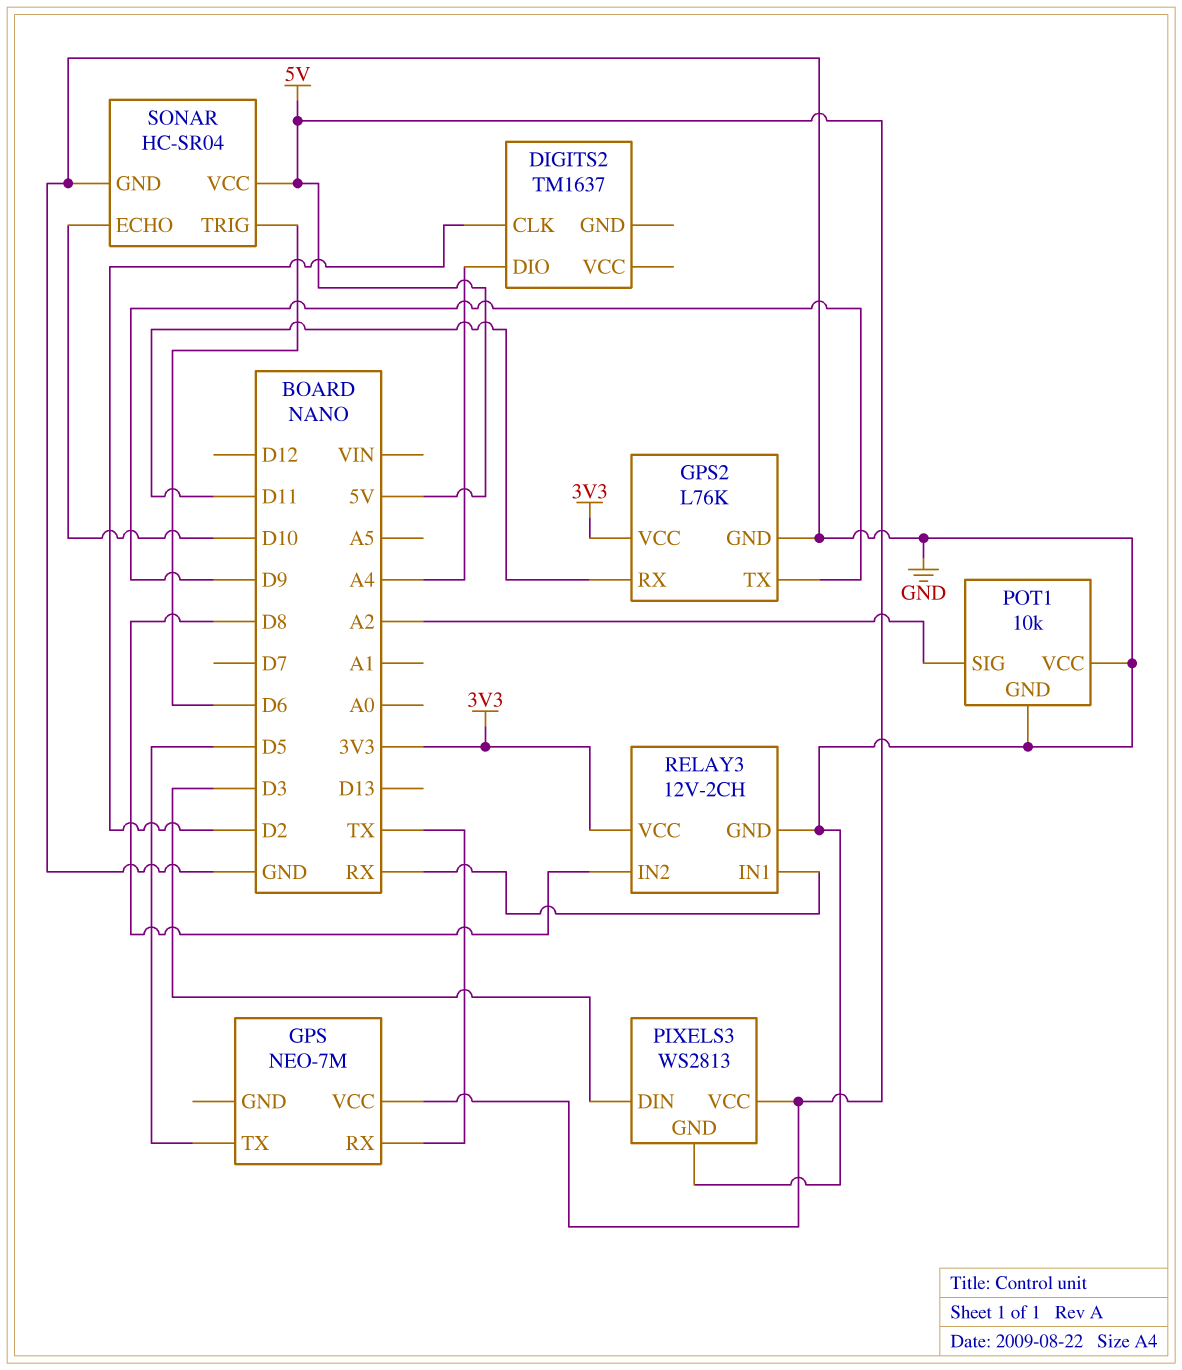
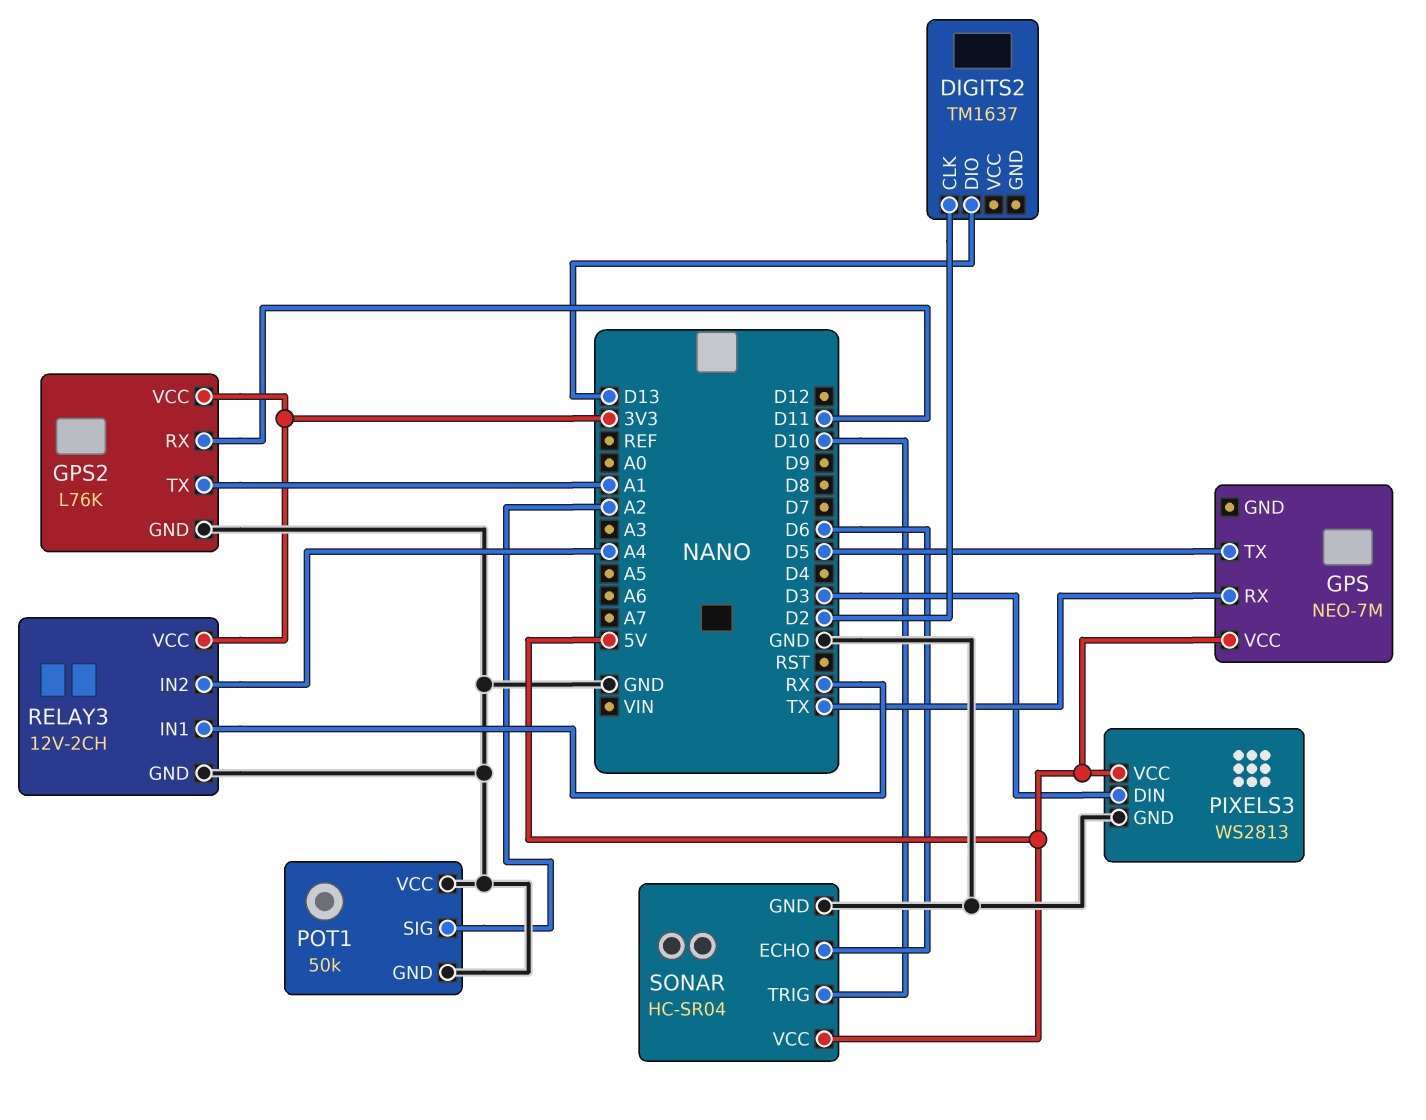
DIGITS2 pin DIO: A4 -> D13
GPS2 pin TX: D9 -> A1
POT1: 10k -> 50k
RELAY3 pin IN2: D8 -> A4
SONAR pin ECHO: D10 -> D6
SONAR pin TRIG: D6 -> D10

